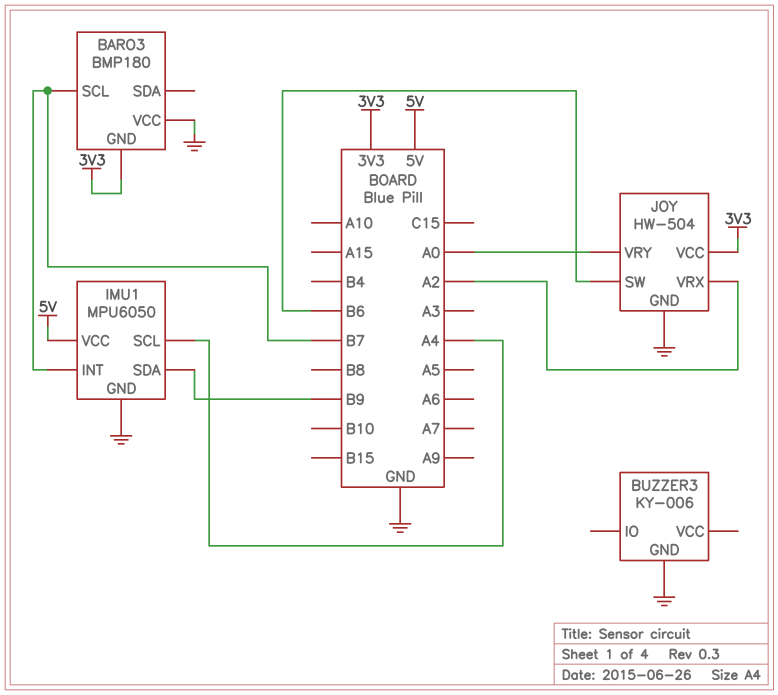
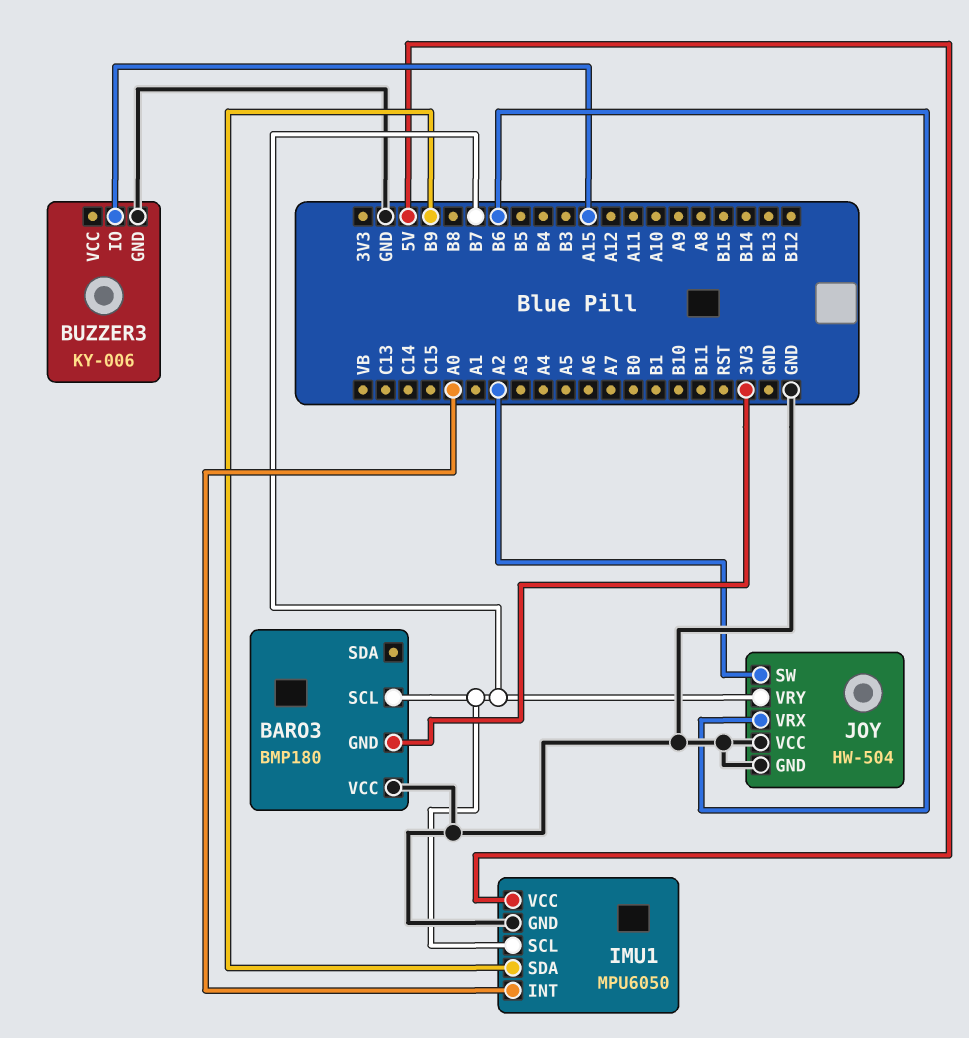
BUZZER3 pin IO: none -> A15
IMU1 pin INT: B7 -> A0
IMU1 pin SCL: A4 -> B7
JOY pin SW: B6 -> A2
JOY pin VCC: 3V3 -> GND
JOY pin VRX: A2 -> B6
JOY pin VRY: A0 -> B7

